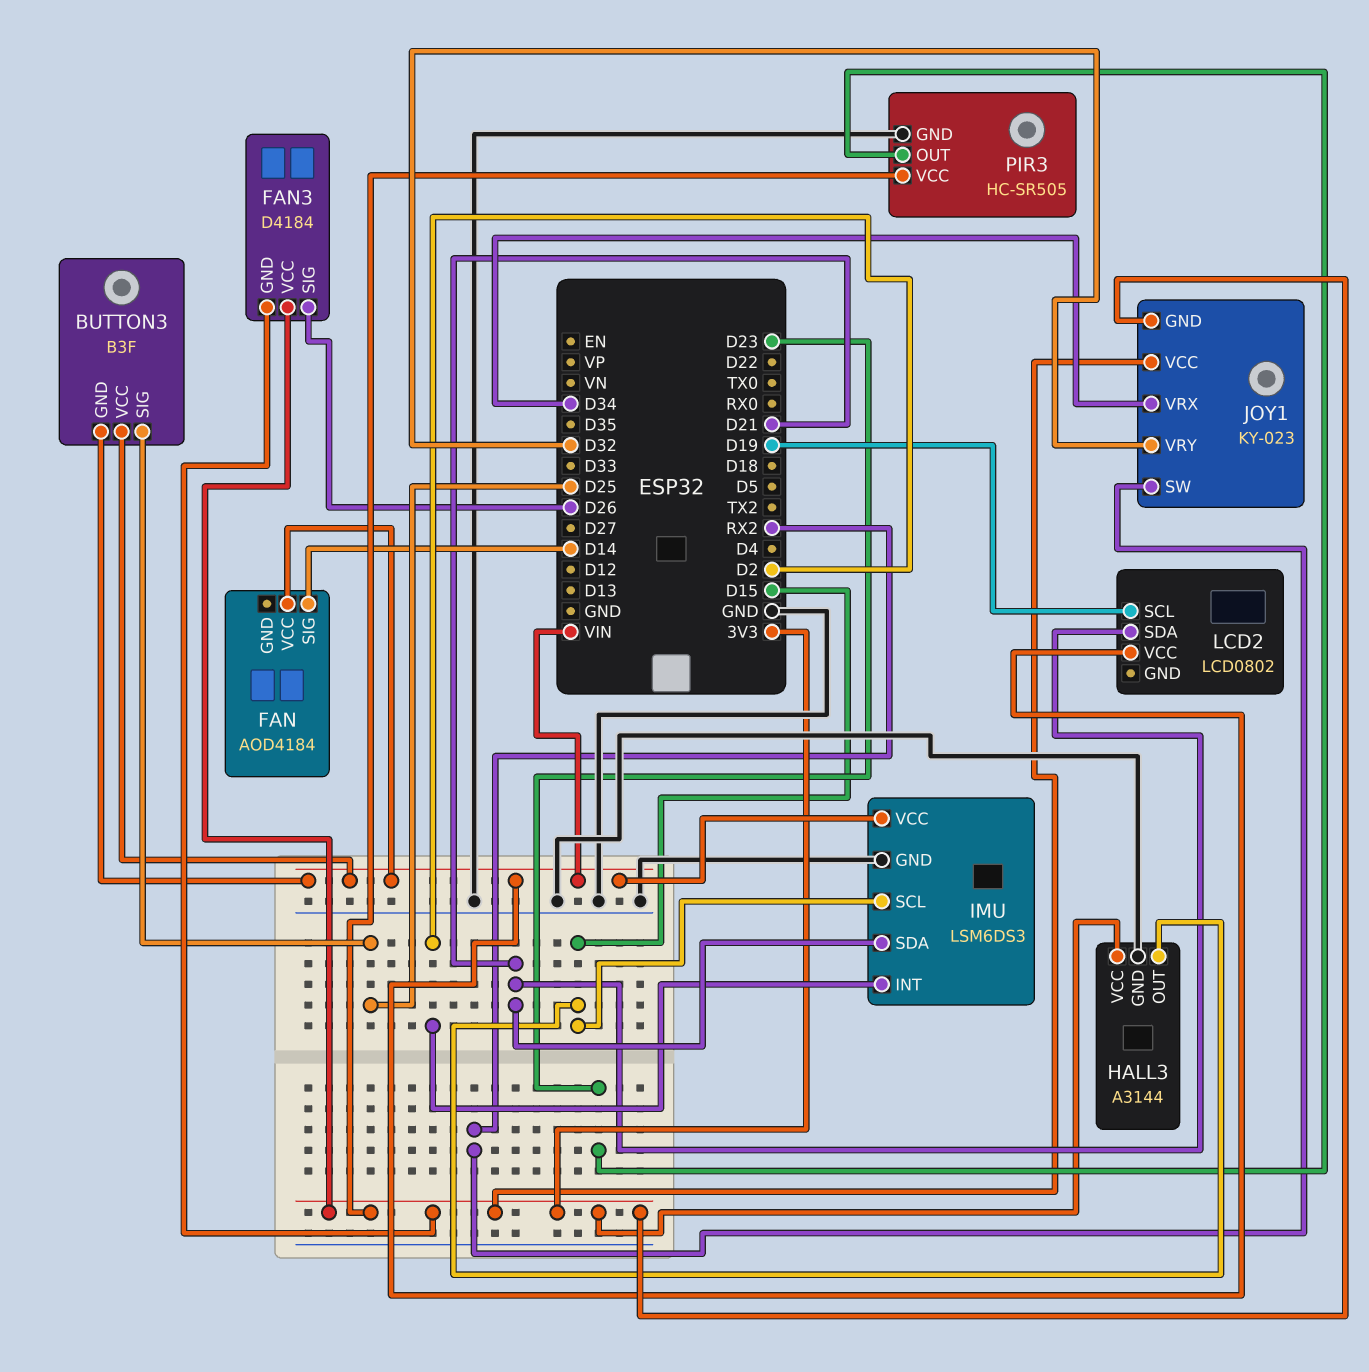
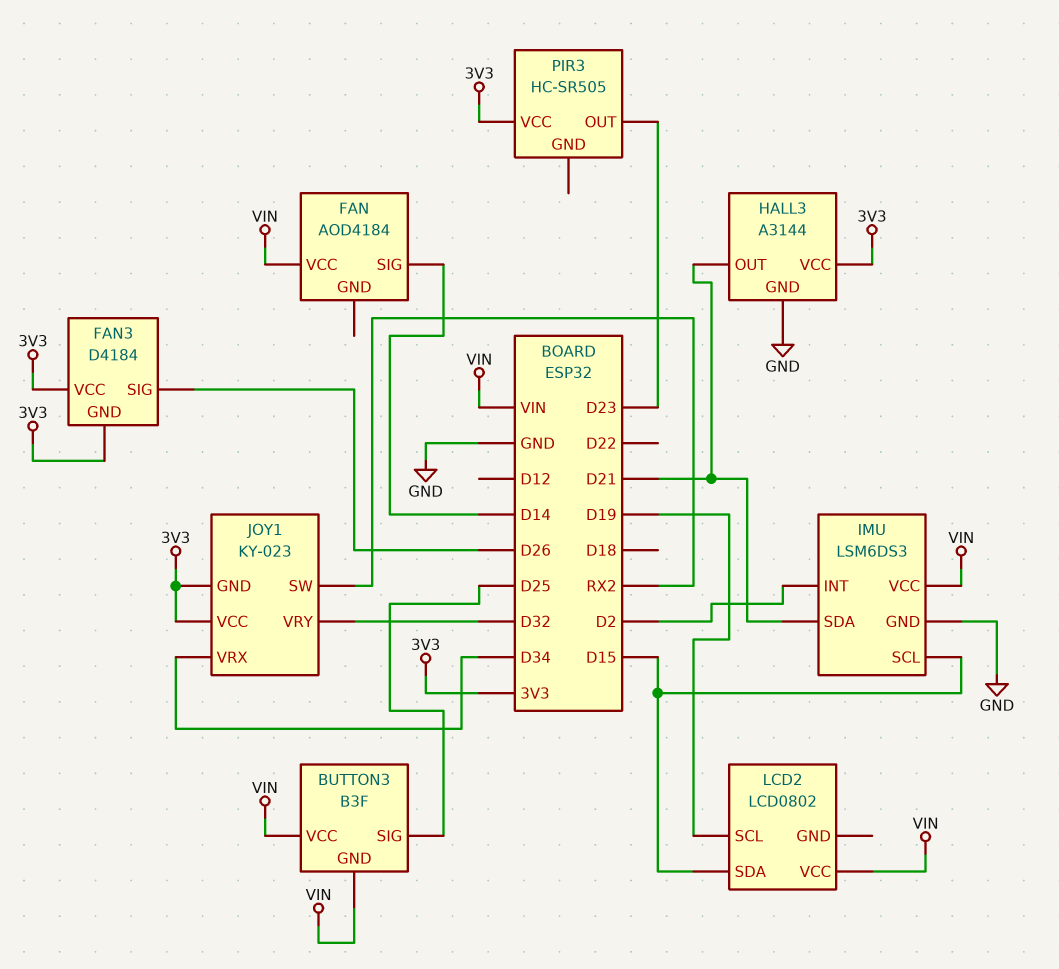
HALL3 pin OUT: D15 -> D21
LCD2 pin SDA: D21 -> D15
PIR3 pin GND: GND -> none

